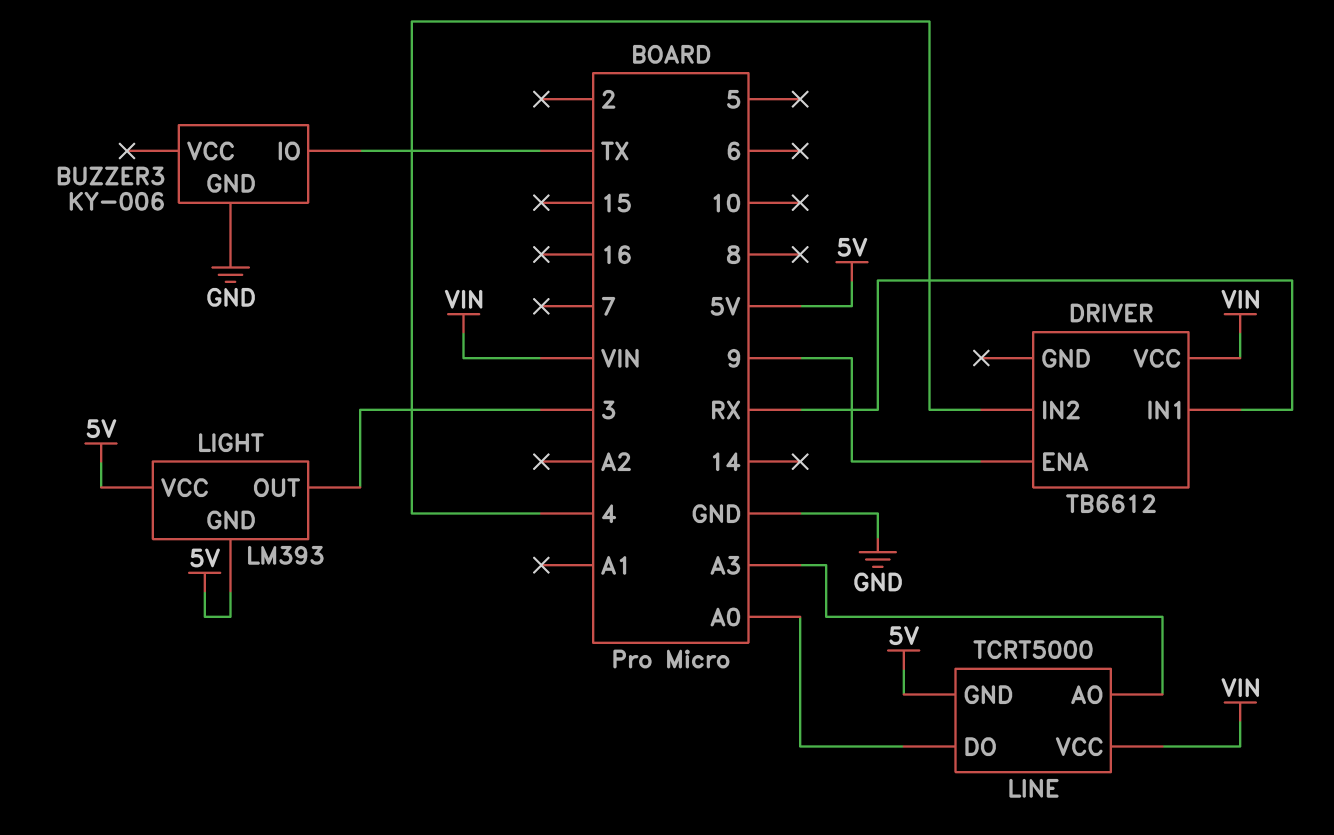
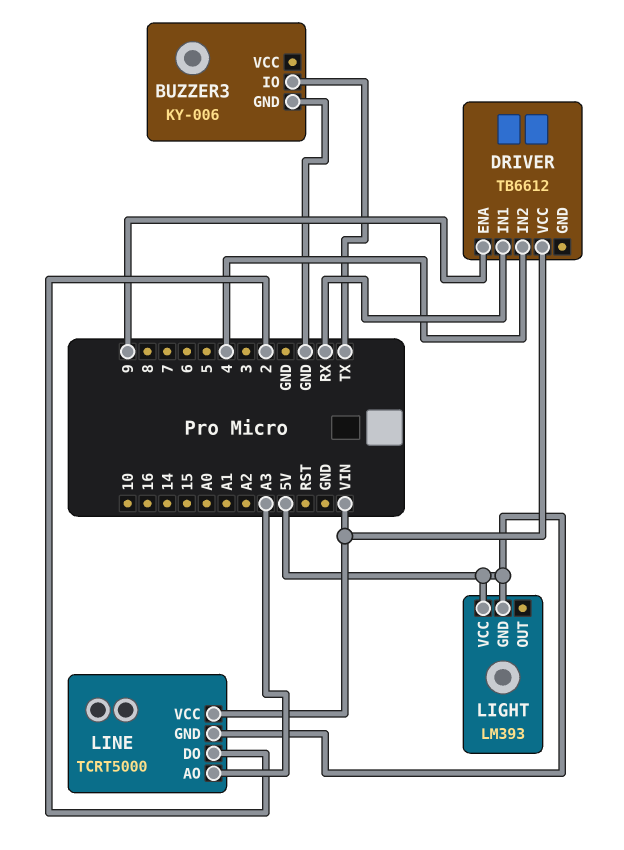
LIGHT pin OUT: 3 -> none
LINE pin DO: A0 -> 2

